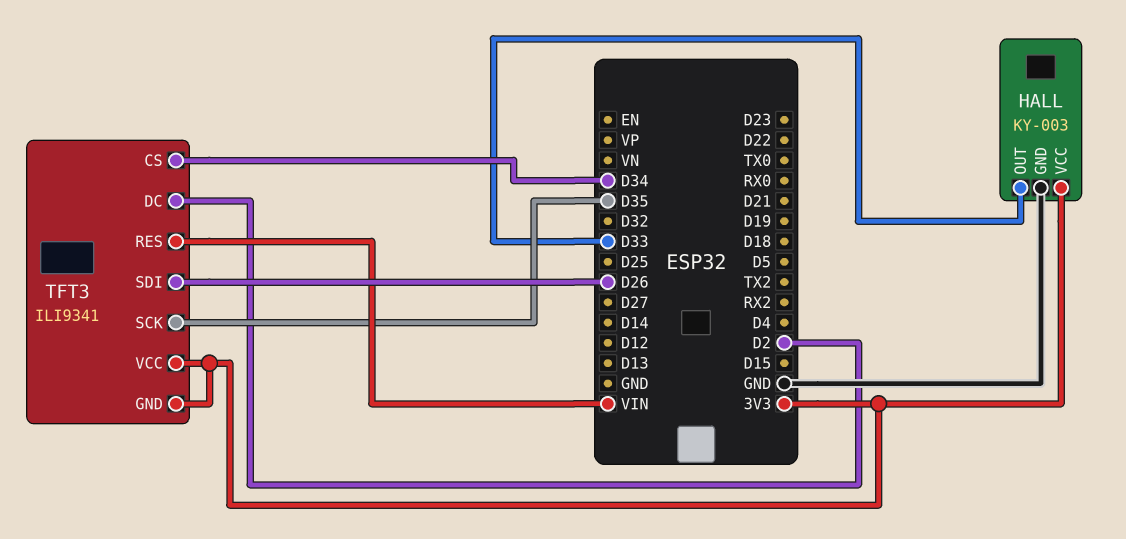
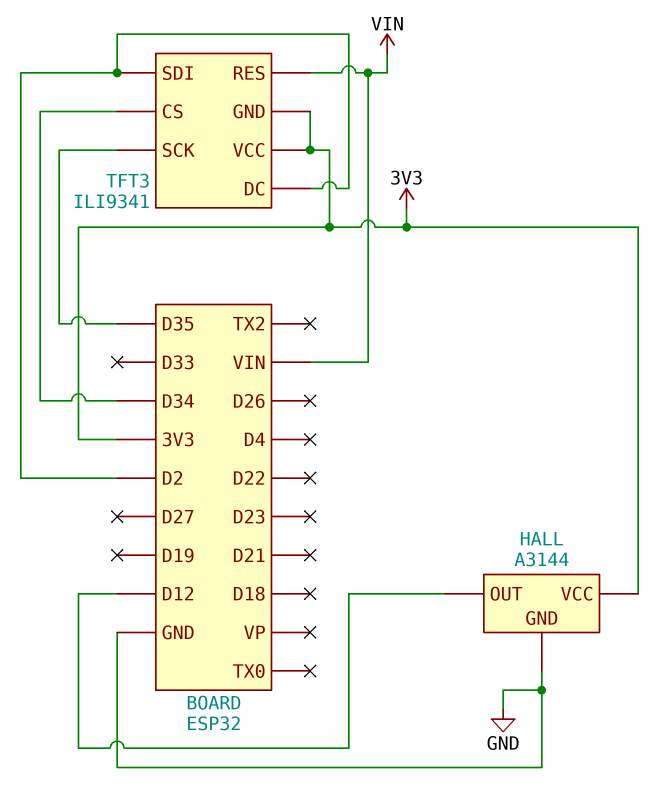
HALL: KY-003 -> A3144
HALL pin OUT: D33 -> D12
TFT3 pin SDI: D26 -> D2

